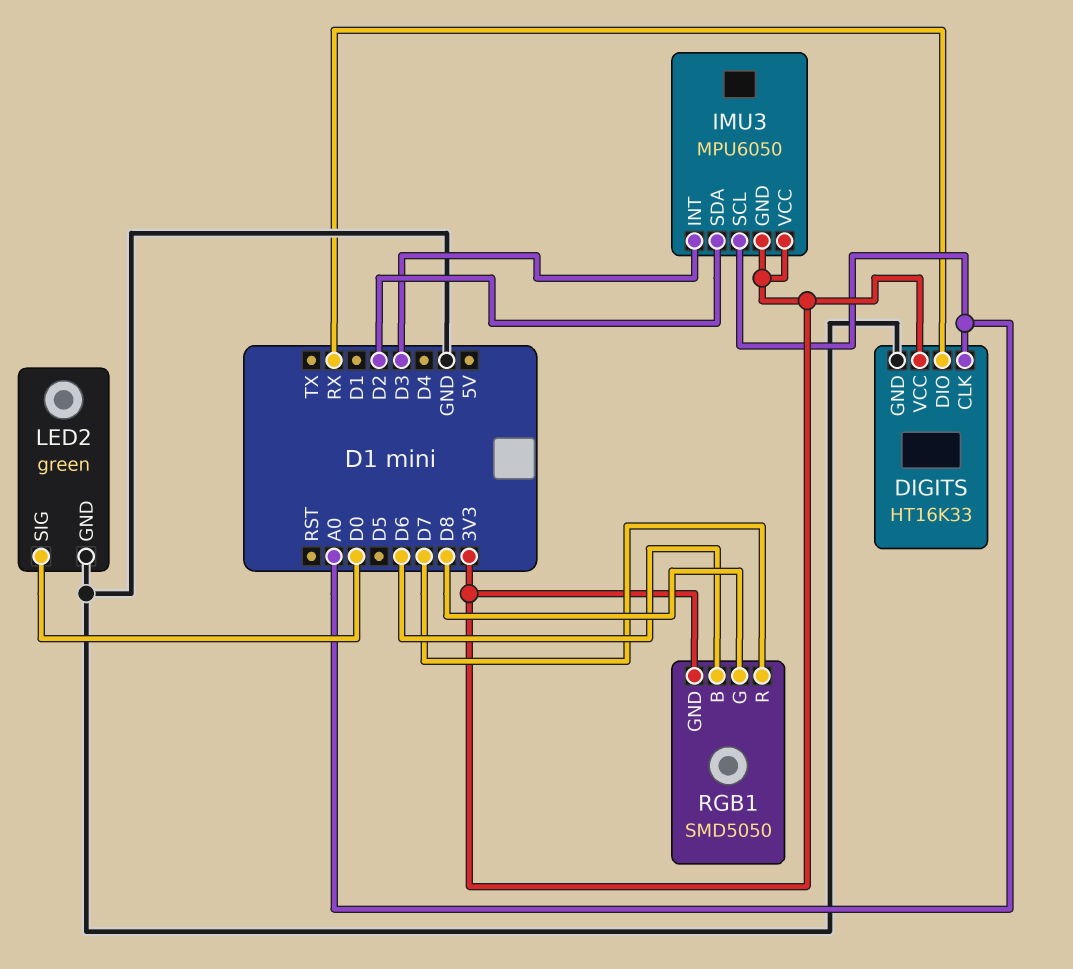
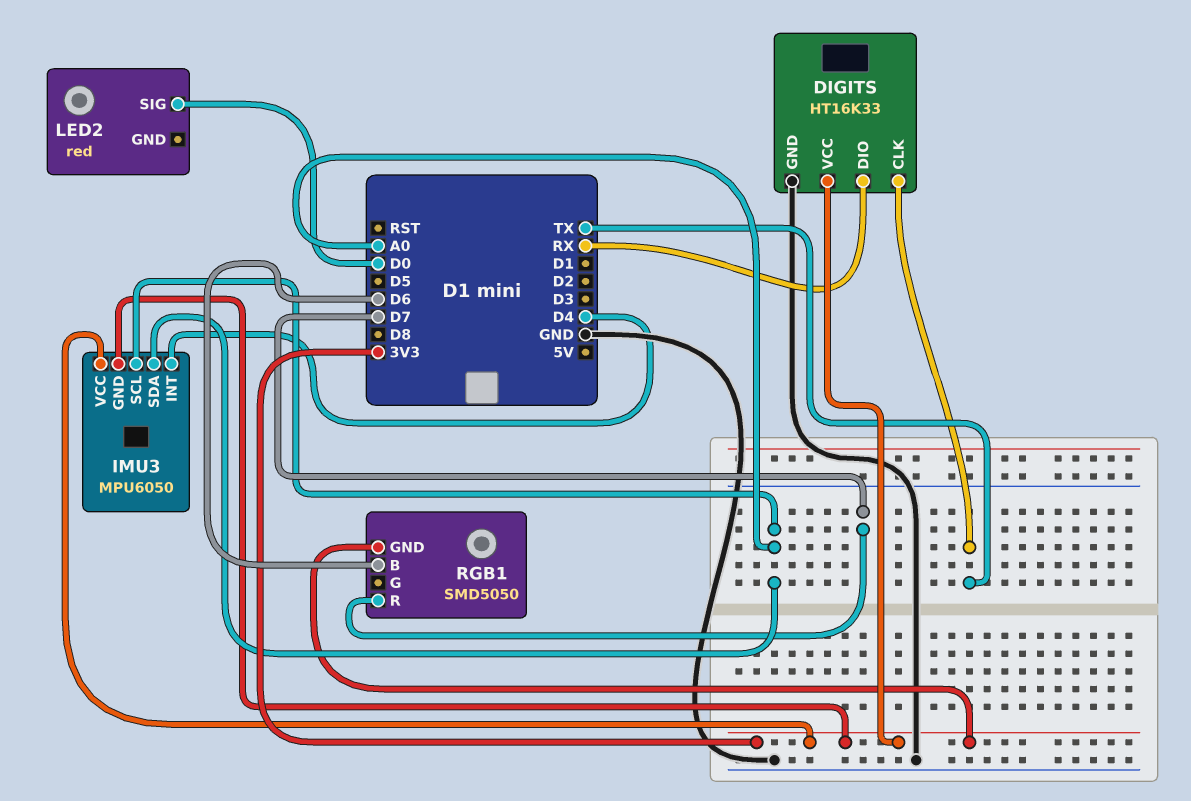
DIGITS pin CLK: A0 -> TX
IMU3 pin INT: D3 -> D4
IMU3 pin SDA: D2 -> A0
LED2: green -> red
LED2 pin GND: GND -> none
RGB1 pin G: D8 -> none

